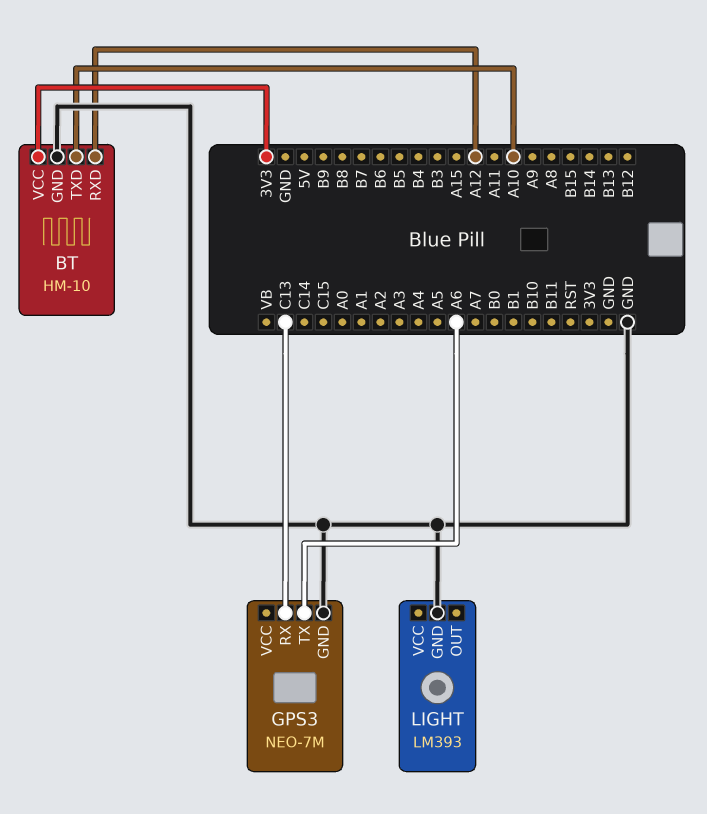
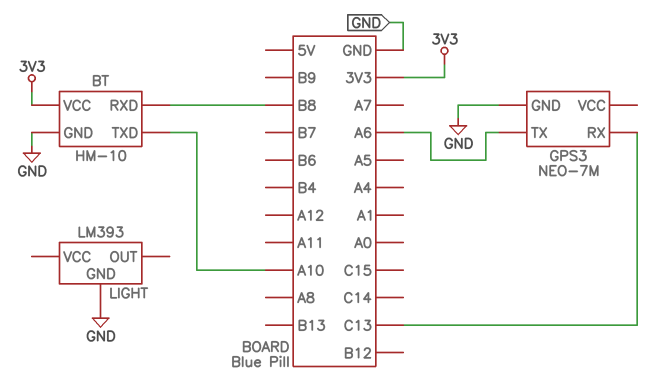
BT pin RXD: A12 -> B8

